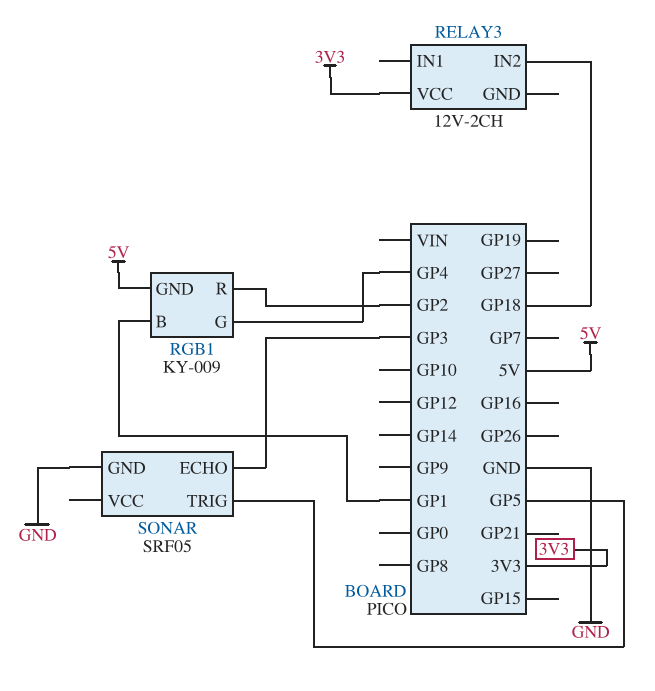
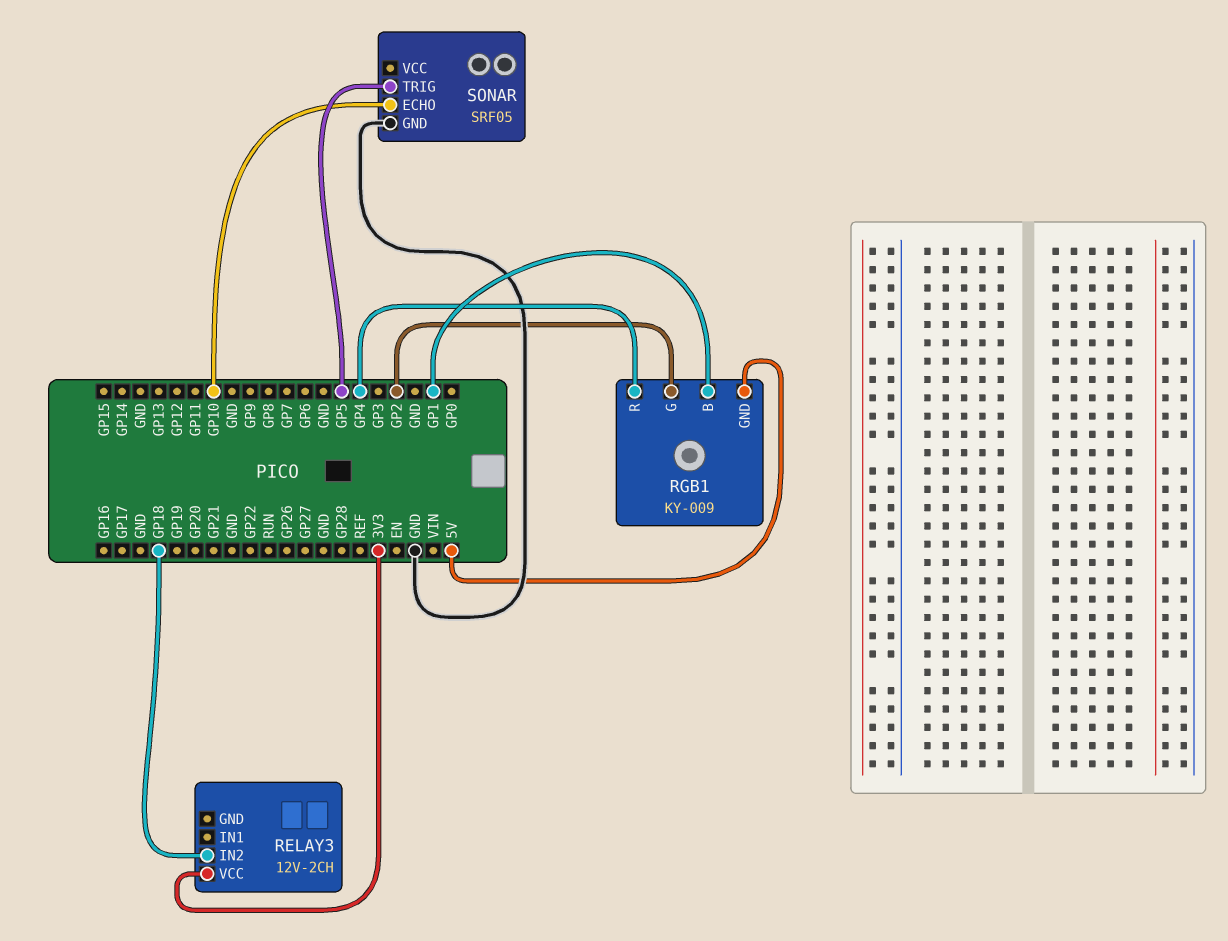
RGB1 pin G: GP4 -> GP2
RGB1 pin R: GP2 -> GP4
SONAR pin ECHO: GP3 -> GP10

